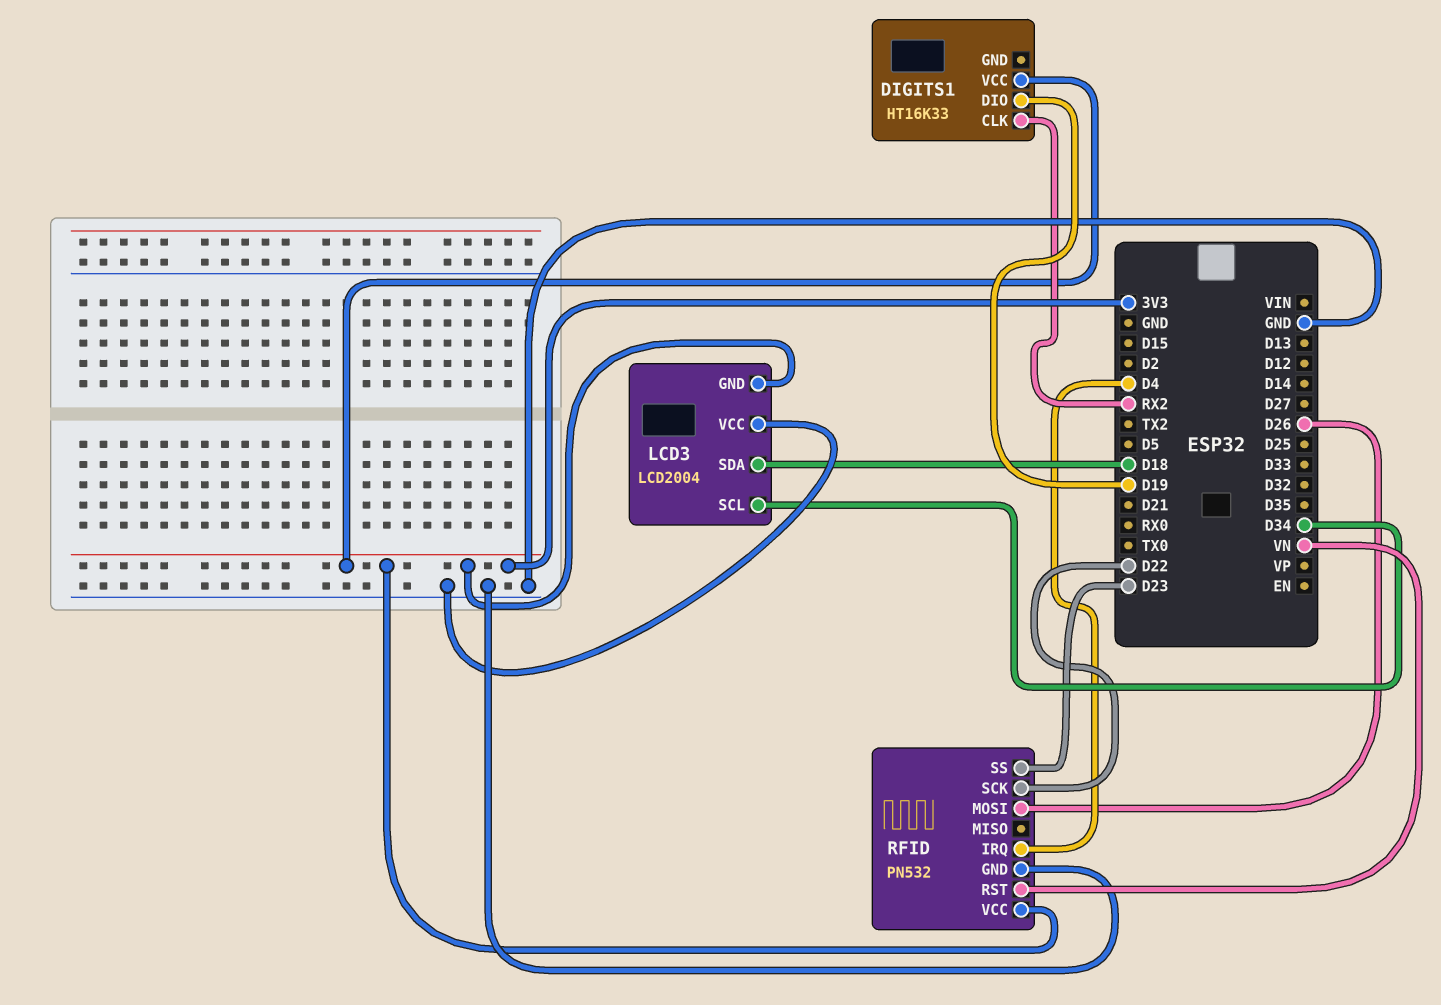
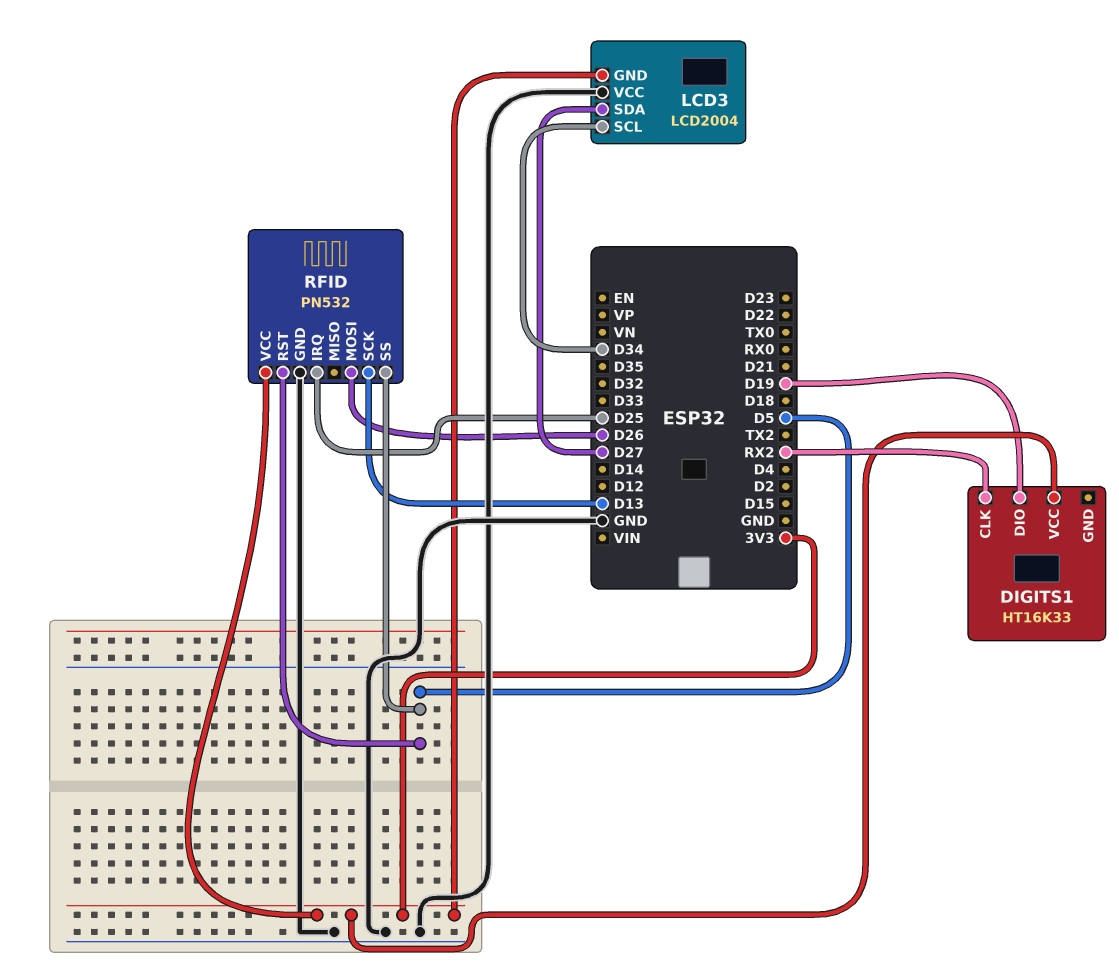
LCD3 pin SDA: D18 -> D27
RFID pin IRQ: D4 -> D25
RFID pin RST: VN -> D5
RFID pin SCK: D22 -> D13
RFID pin SS: D23 -> D5

